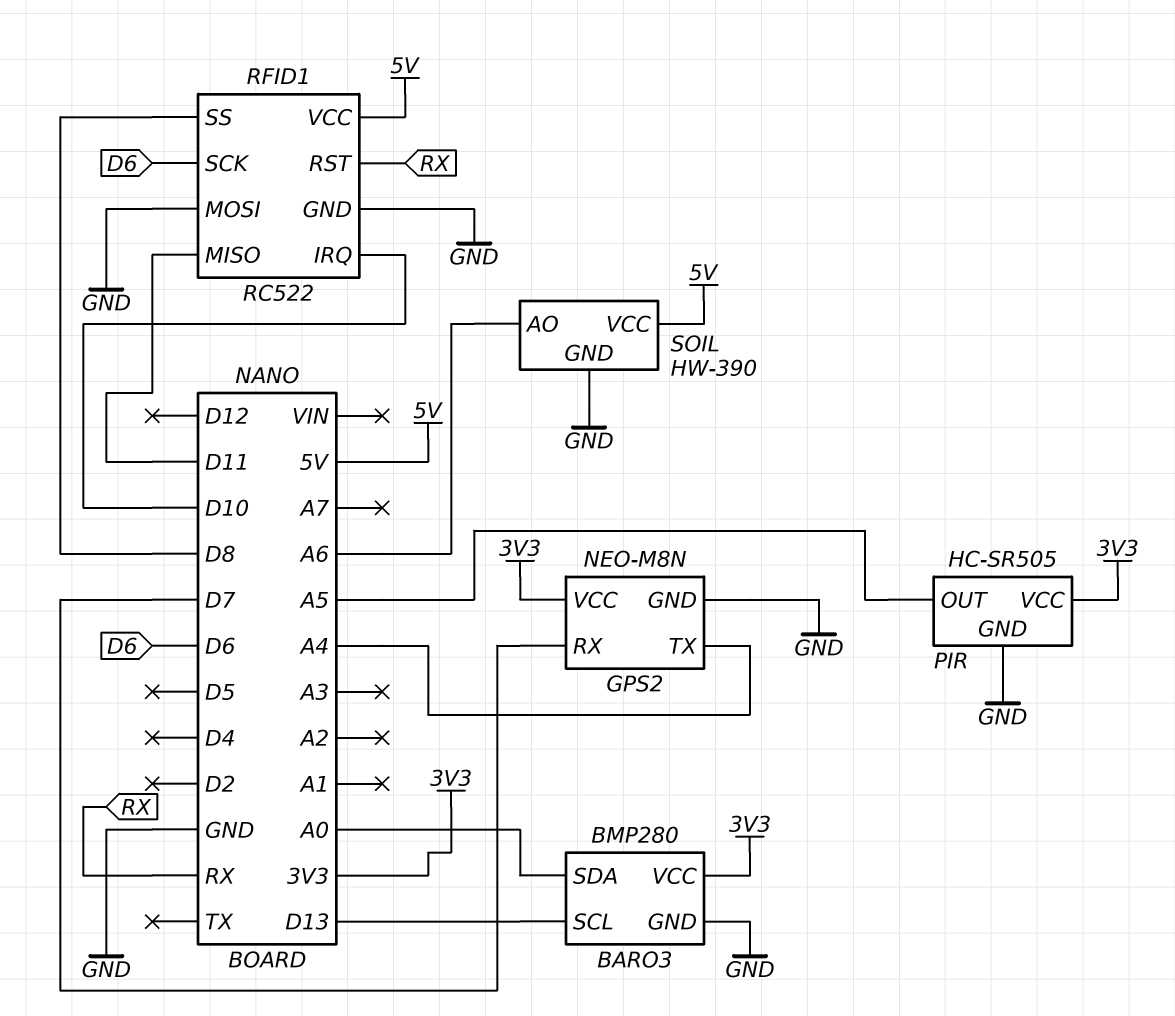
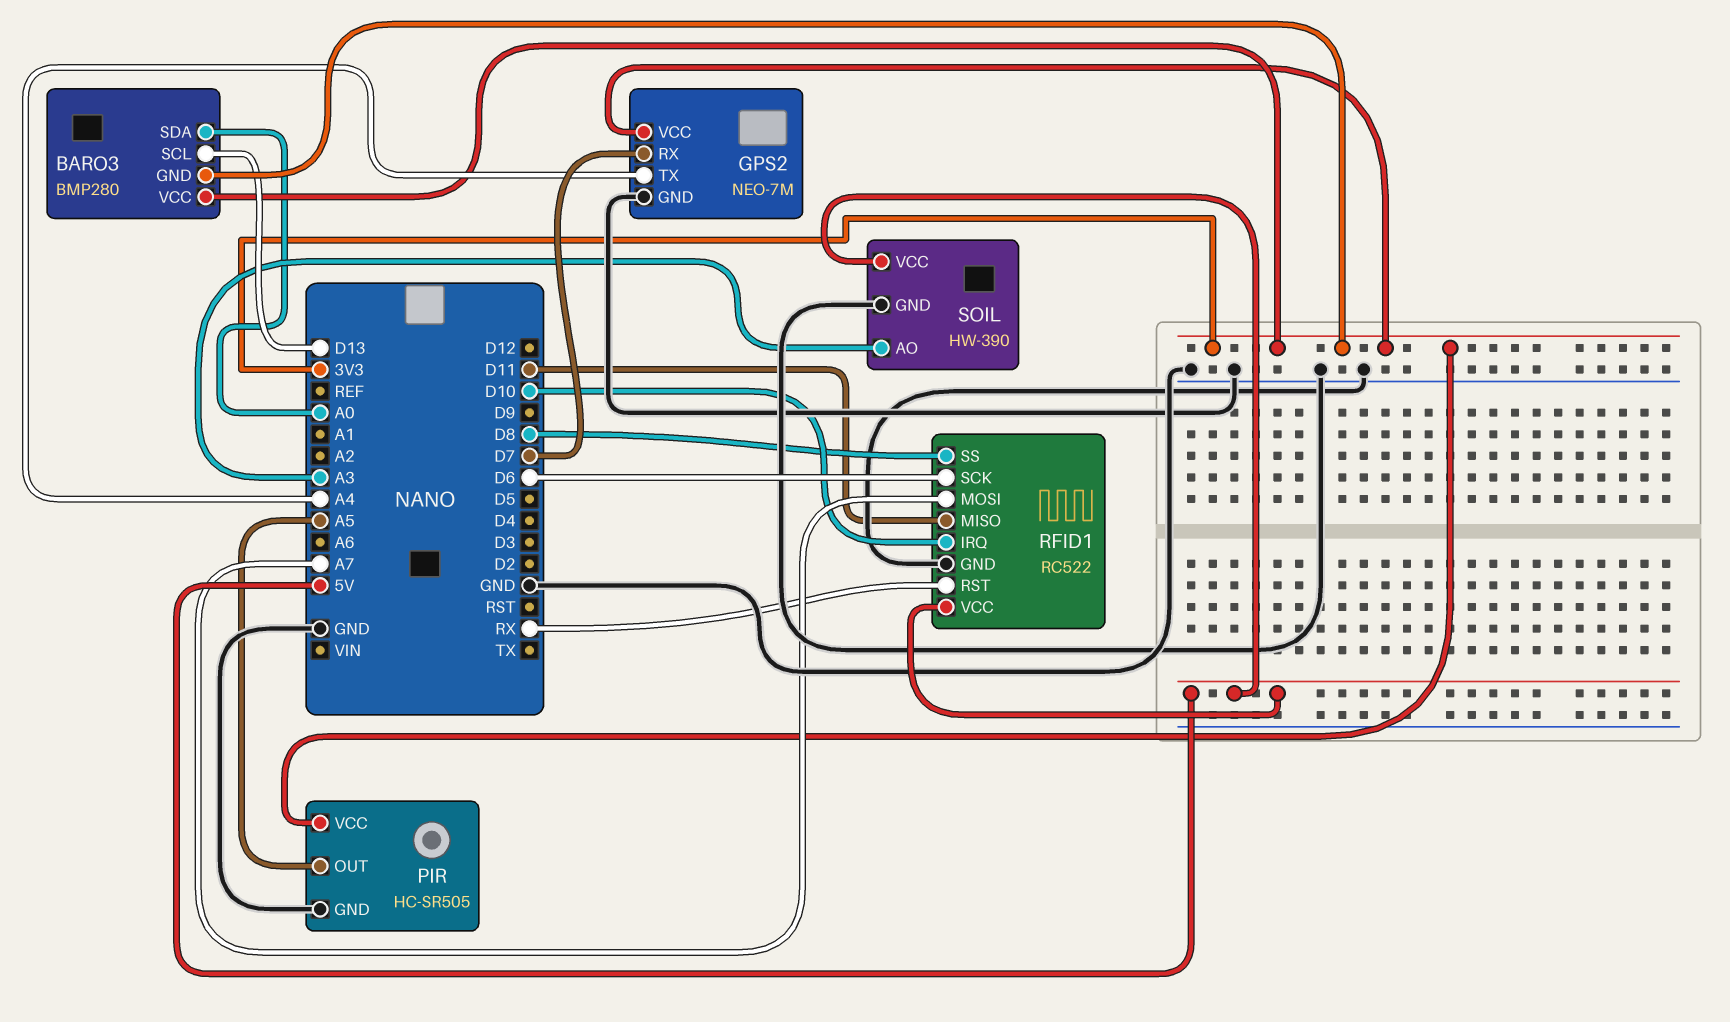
BARO3 pin GND: GND -> 3V3
GPS2: NEO-M8N -> NEO-7M
RFID1 pin MOSI: GND -> A7
SOIL pin AO: A6 -> A3

